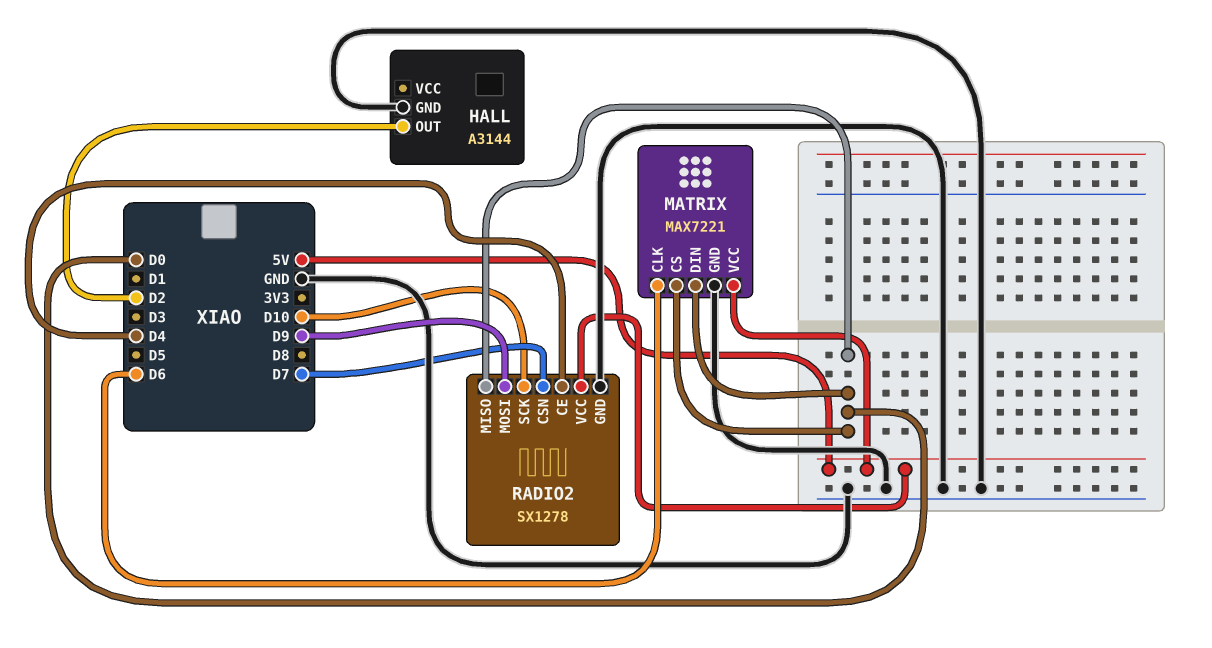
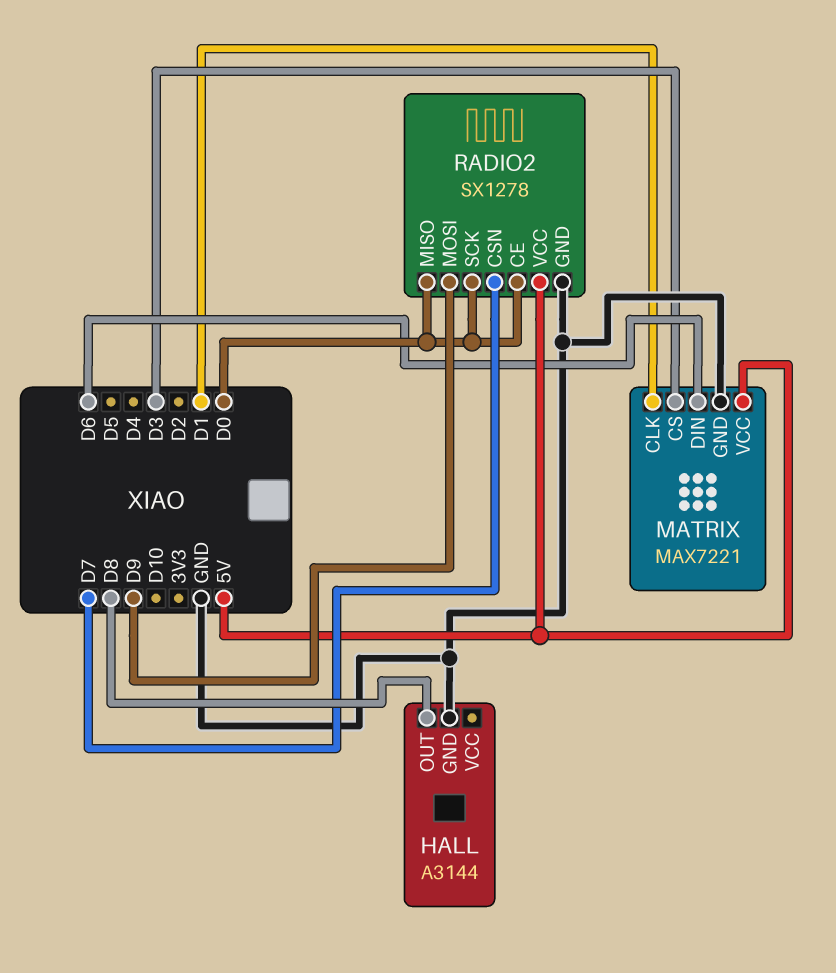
HALL pin OUT: D2 -> D8
MATRIX pin CLK: D6 -> D1
MATRIX pin CS: D0 -> D3
MATRIX pin DIN: D0 -> D6
RADIO2 pin CE: D4 -> D0
RADIO2 pin SCK: D10 -> D0

